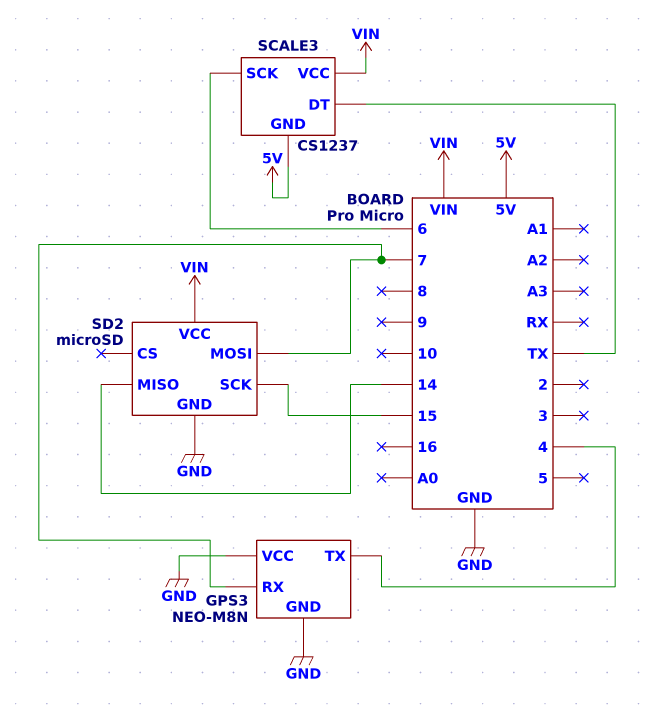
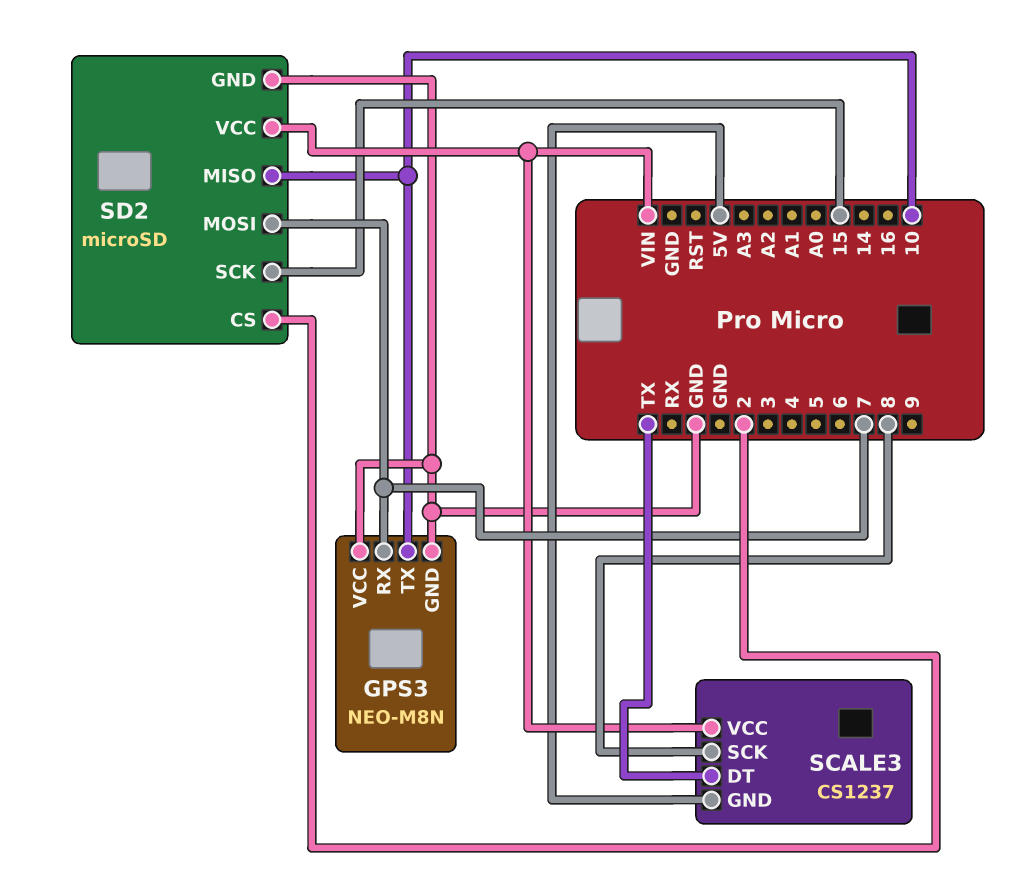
GPS3 pin TX: 4 -> 10
SCALE3 pin SCK: 6 -> 8
SD2 pin CS: none -> 2
SD2 pin MISO: 14 -> 10

